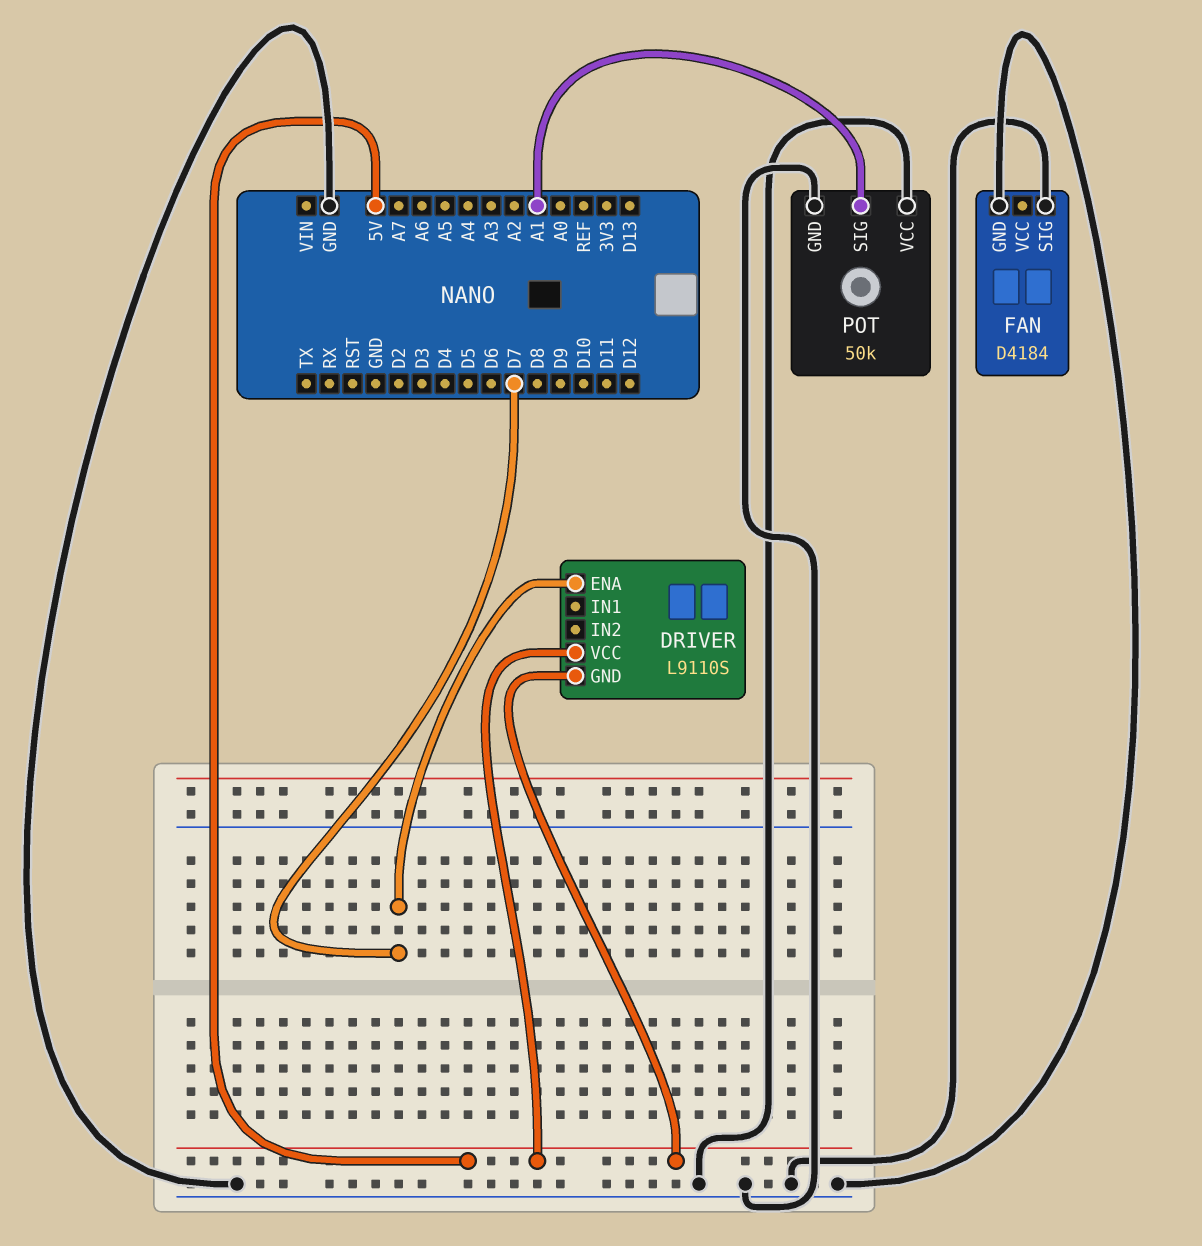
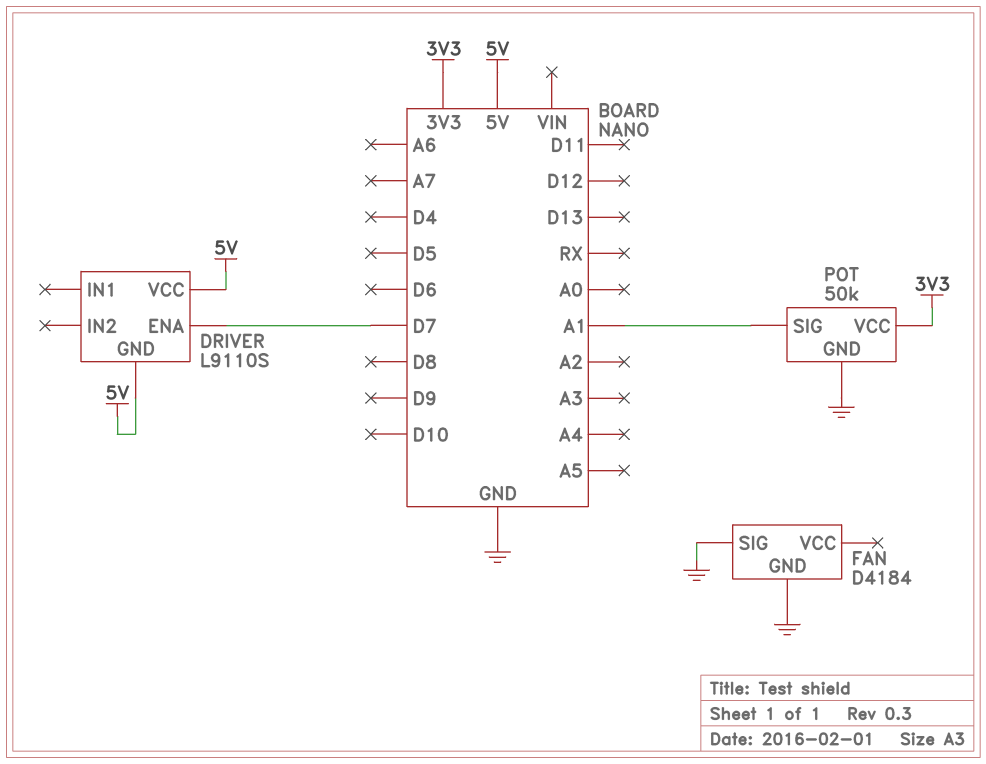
POT pin VCC: GND -> 3V3

